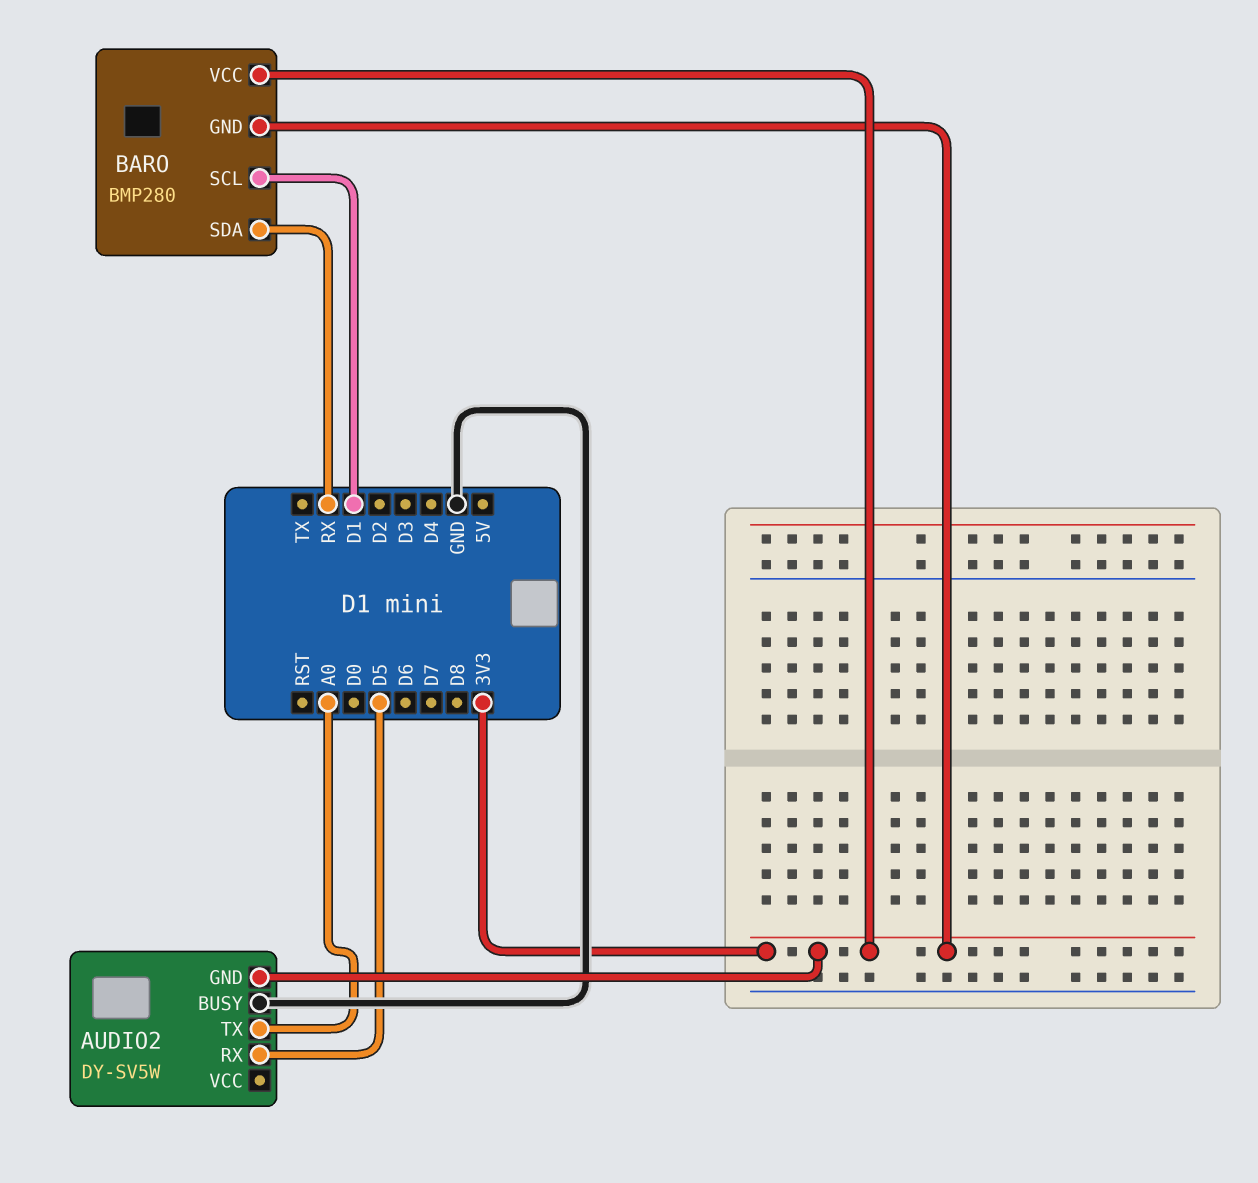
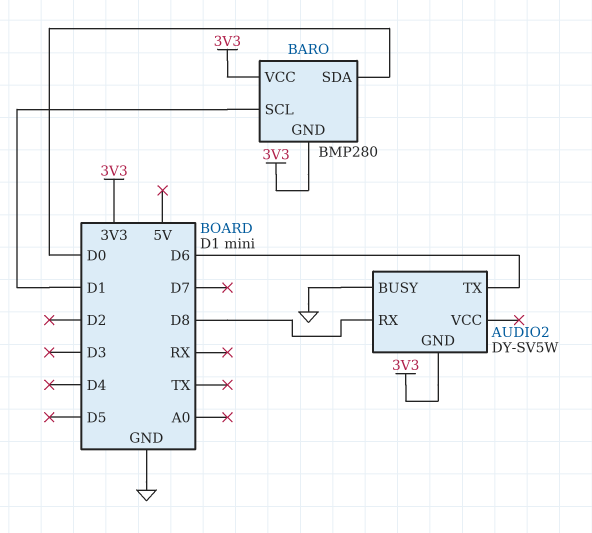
AUDIO2 pin RX: D5 -> D8
AUDIO2 pin TX: A0 -> D6
BARO pin SDA: RX -> D0

